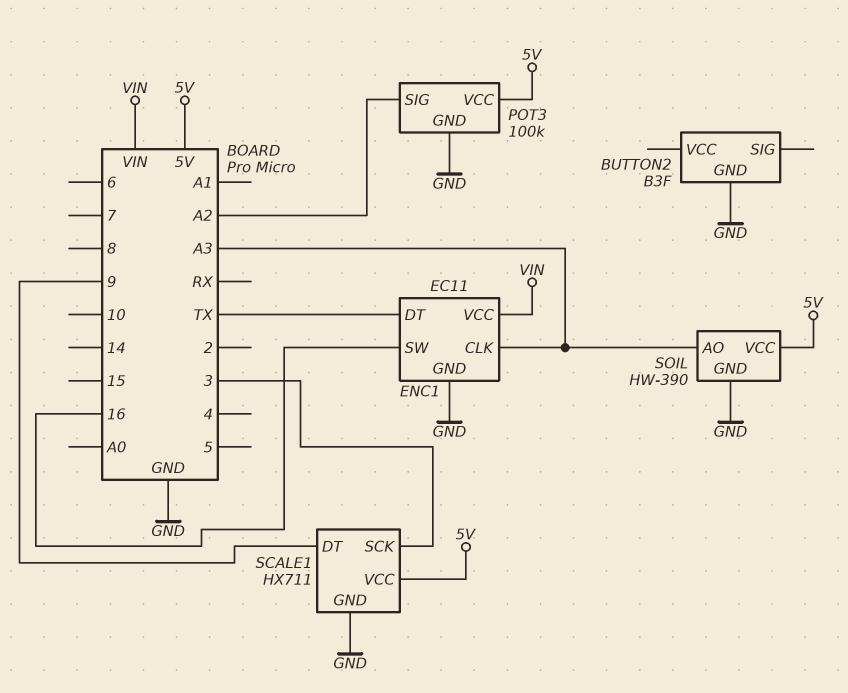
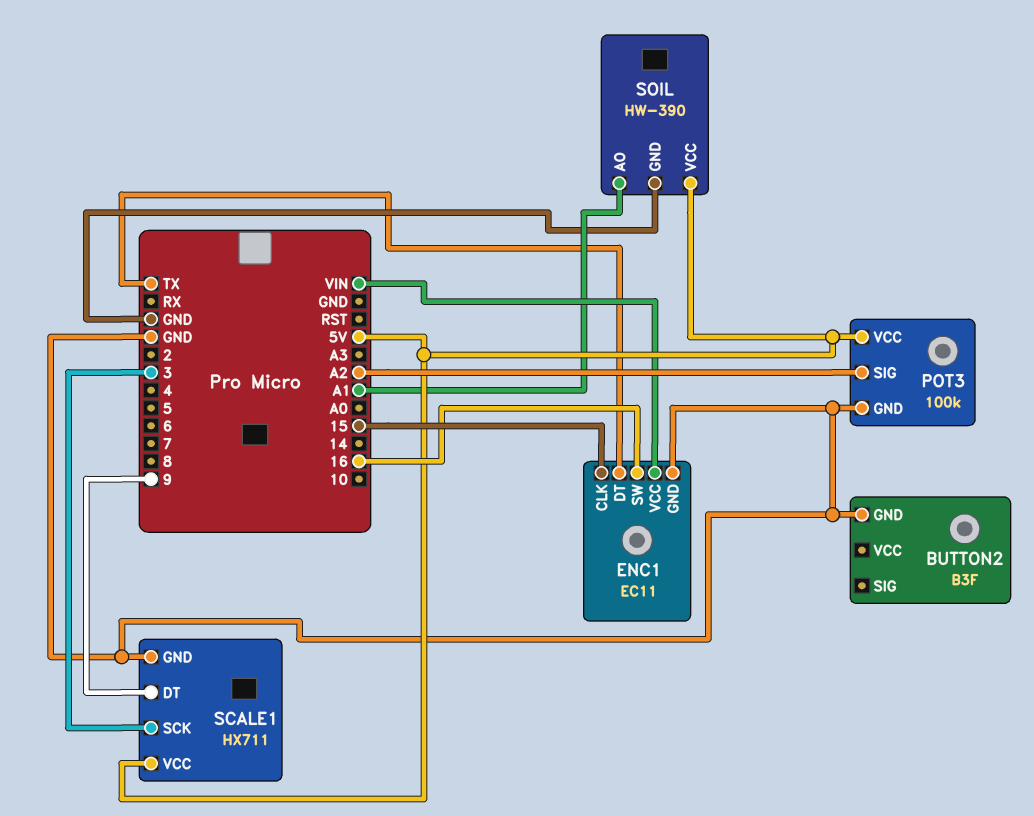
ENC1 pin CLK: A3 -> 15
SOIL pin AO: A3 -> A1

